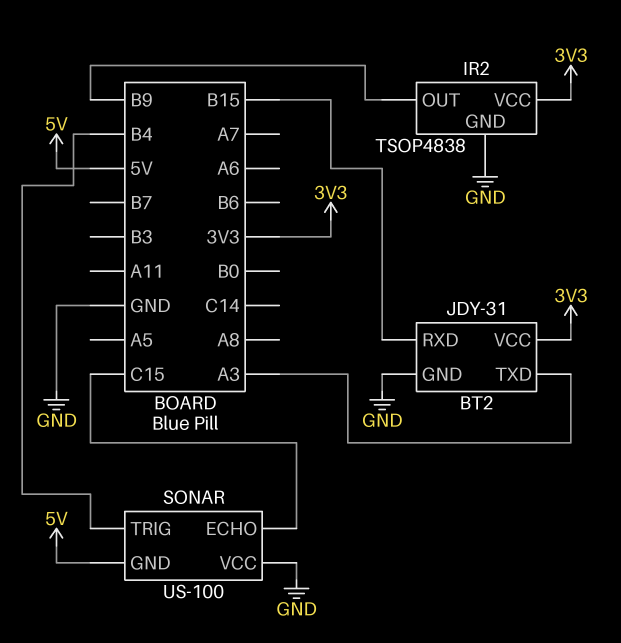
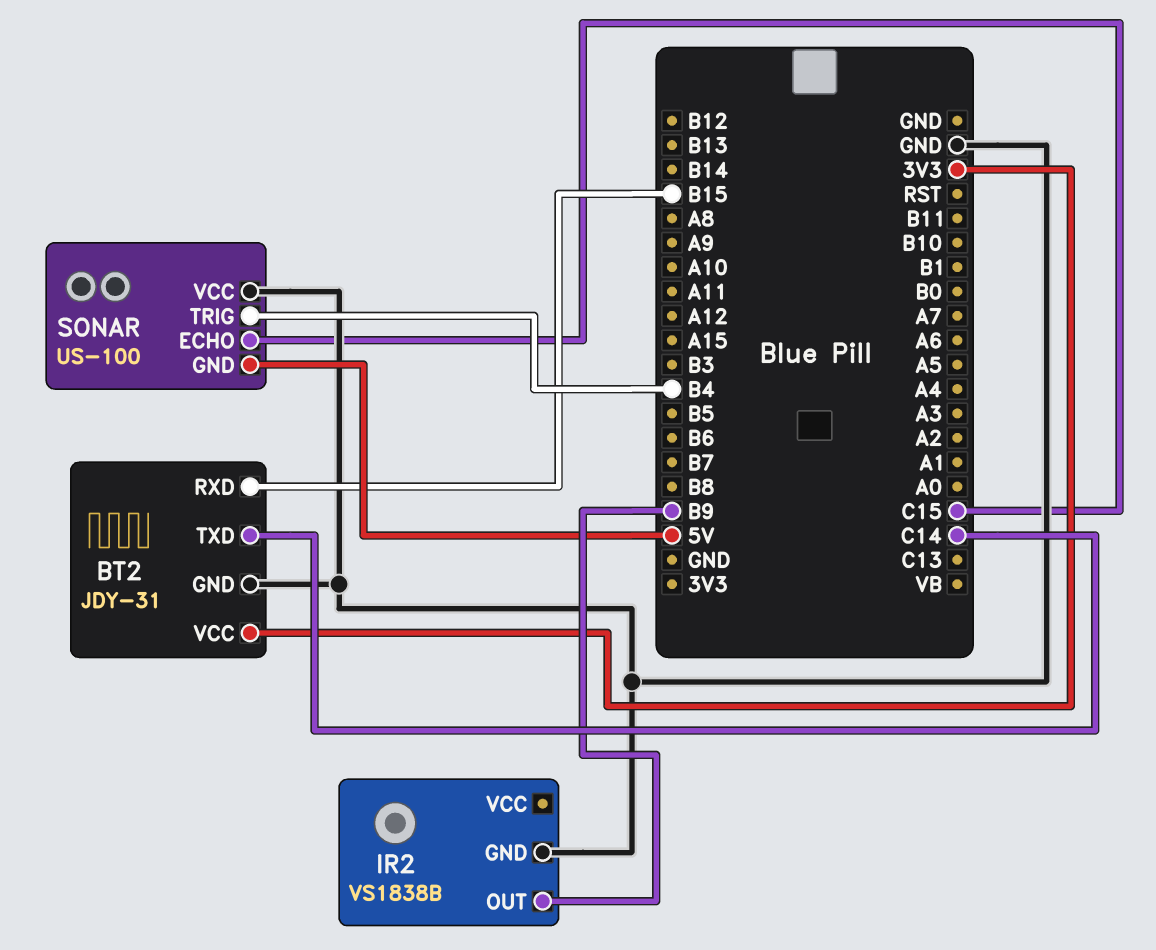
BT2 pin TXD: A3 -> C14
IR2: TSOP4838 -> VS1838B
IR2 pin VCC: 3V3 -> none

